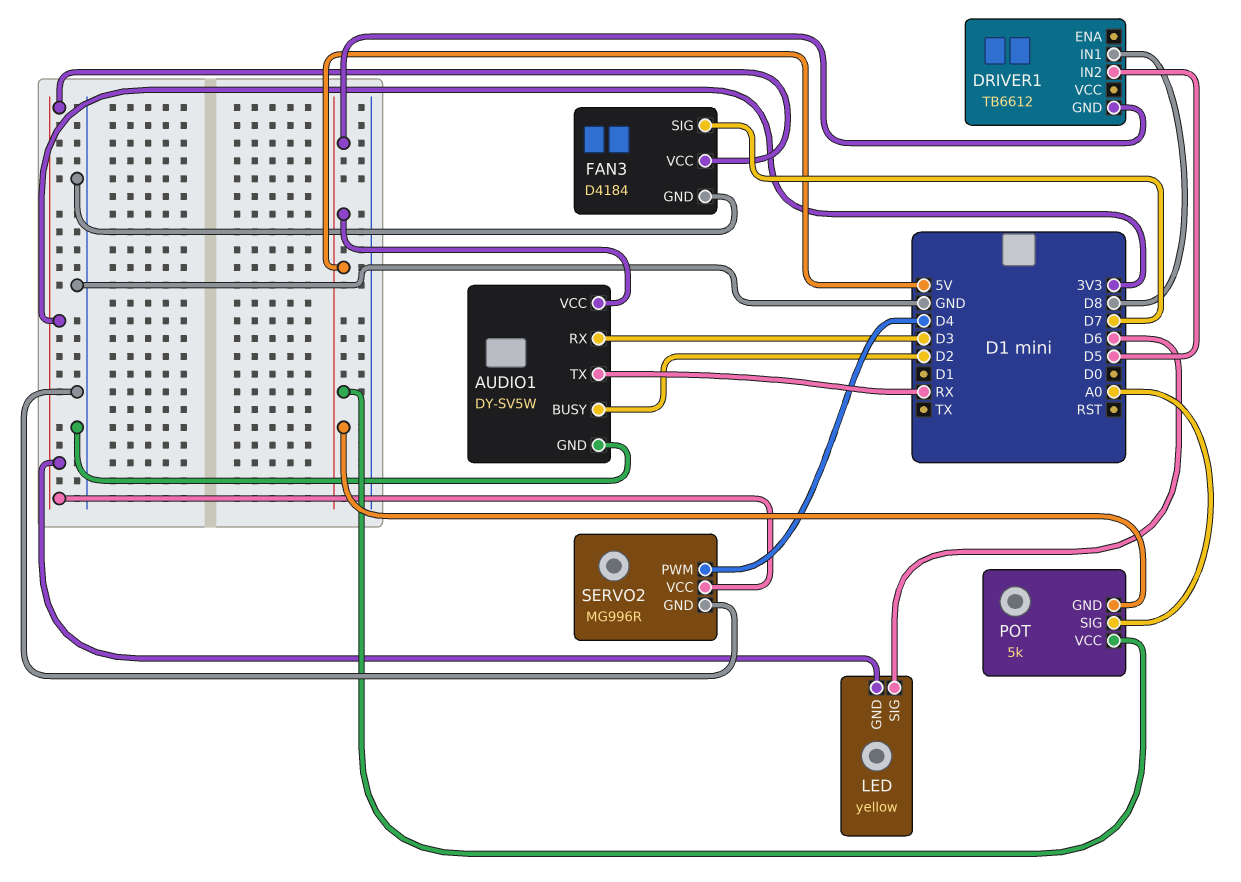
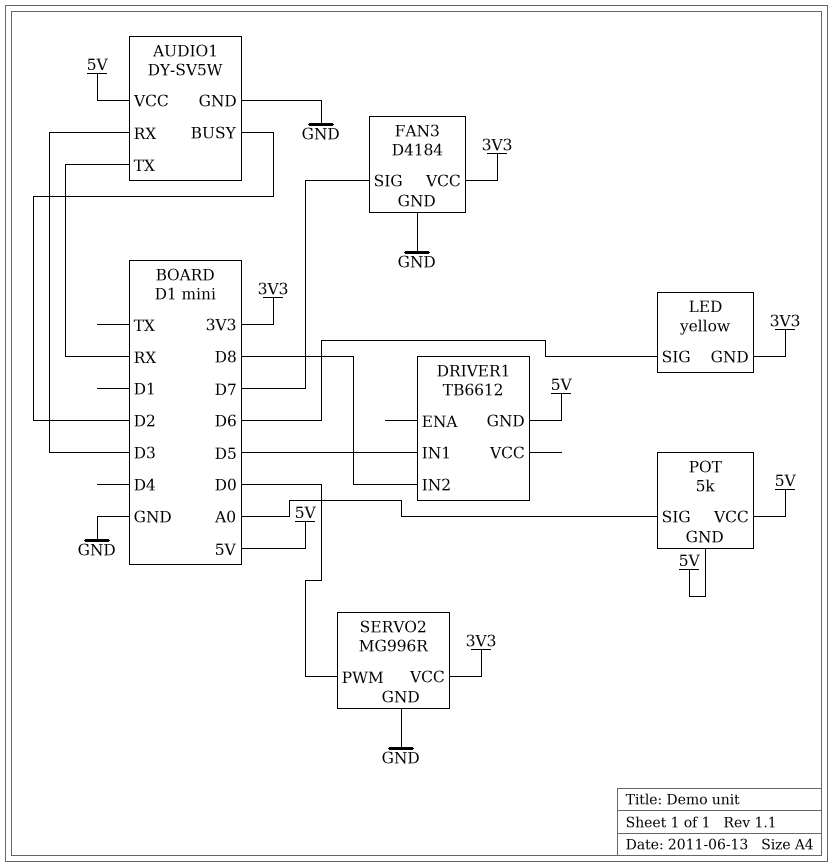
DRIVER1 pin IN1: D8 -> D5
DRIVER1 pin IN2: D5 -> D8
SERVO2 pin PWM: D4 -> D0

